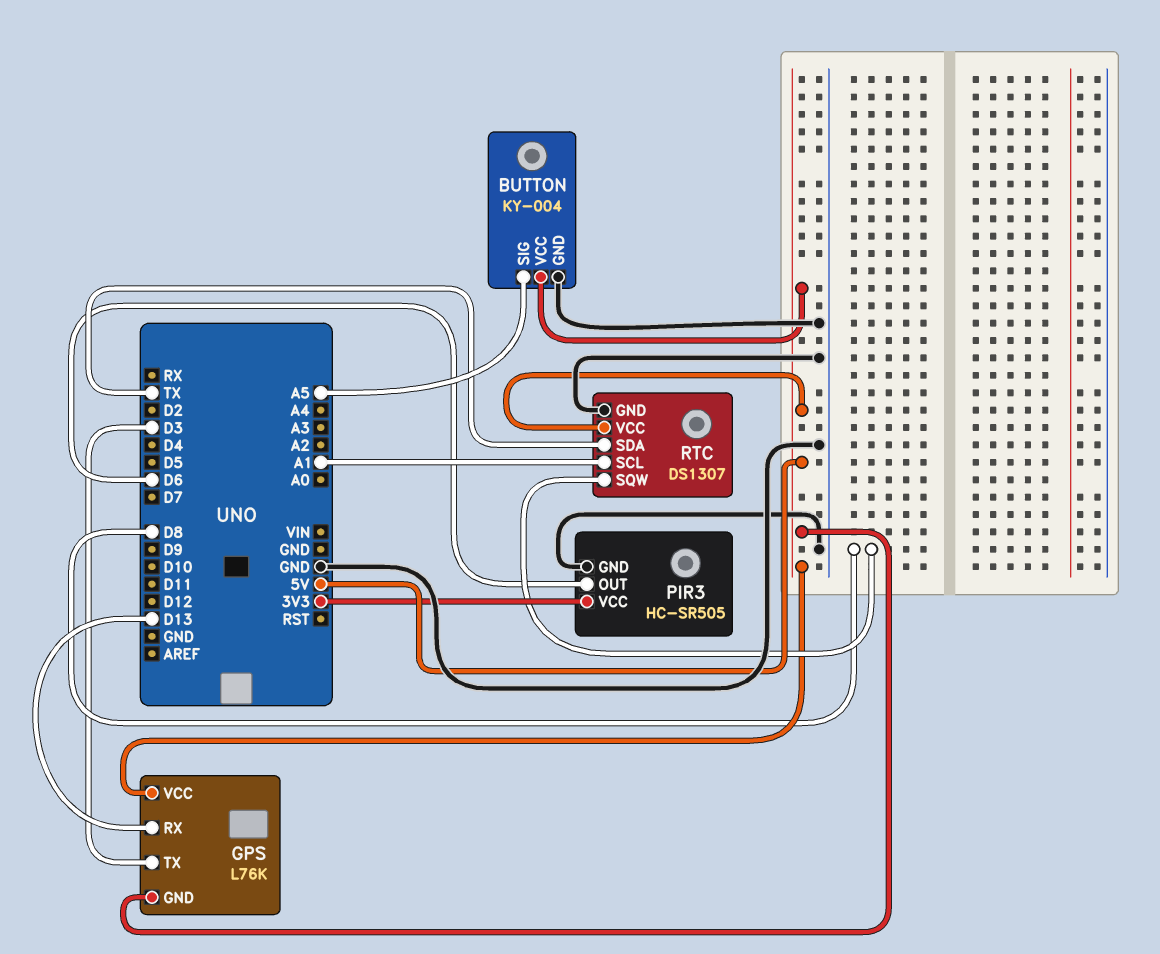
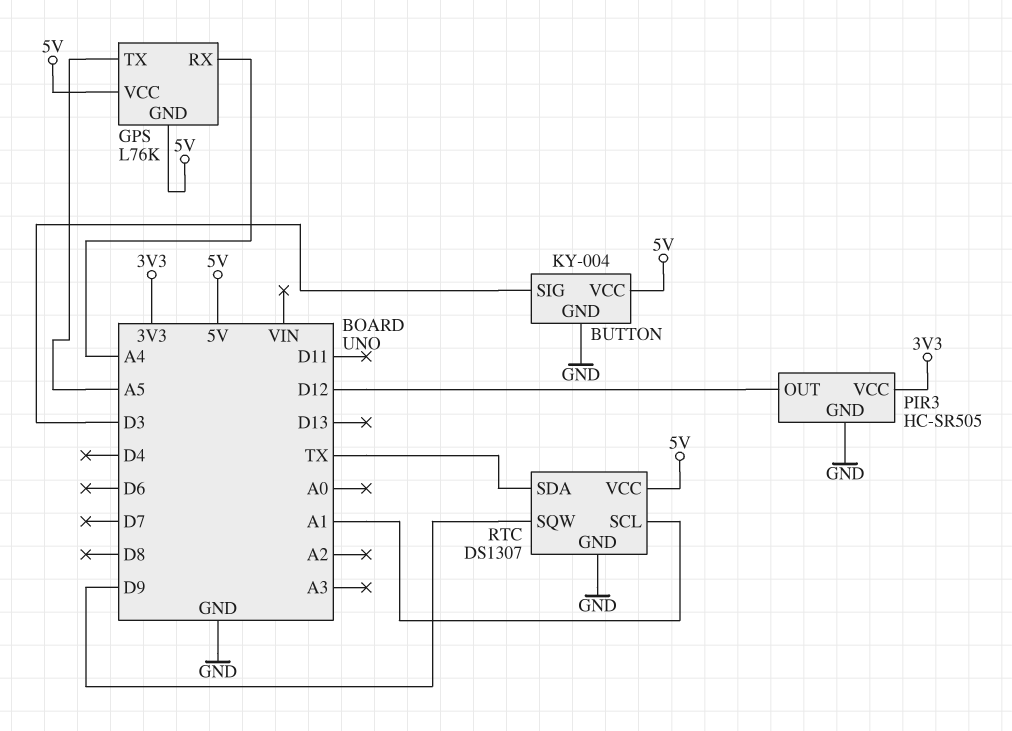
BUTTON pin SIG: A5 -> D3
GPS pin RX: D13 -> A4
GPS pin TX: D3 -> A5
PIR3 pin OUT: D6 -> D12
RTC pin SQW: D8 -> D9

